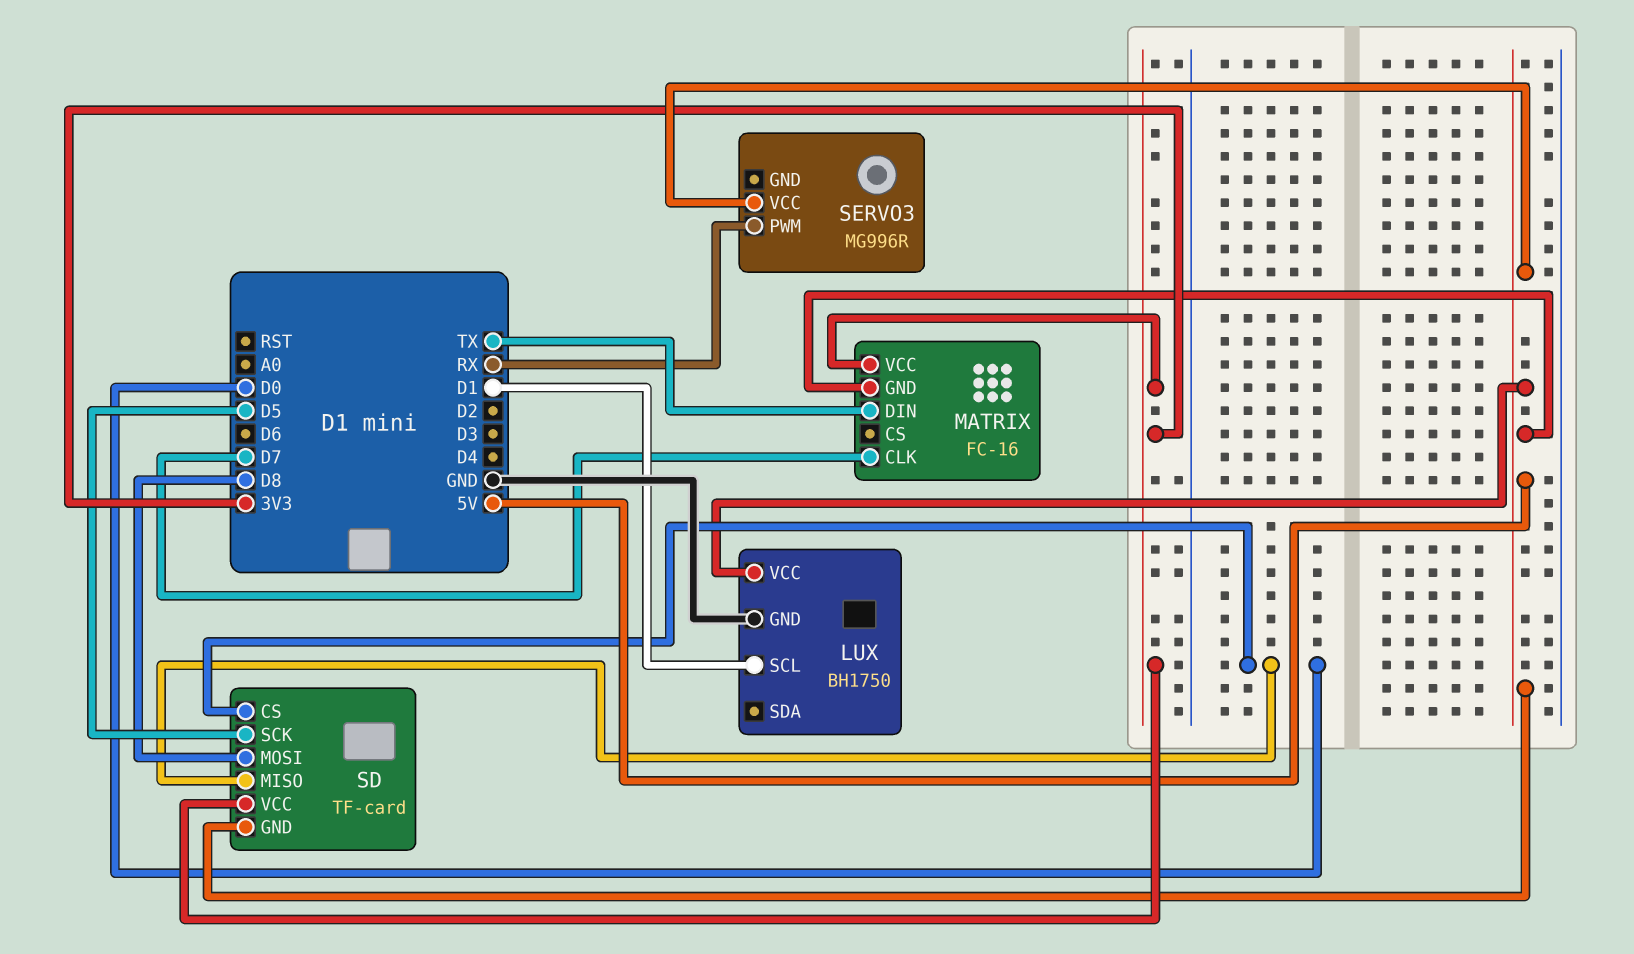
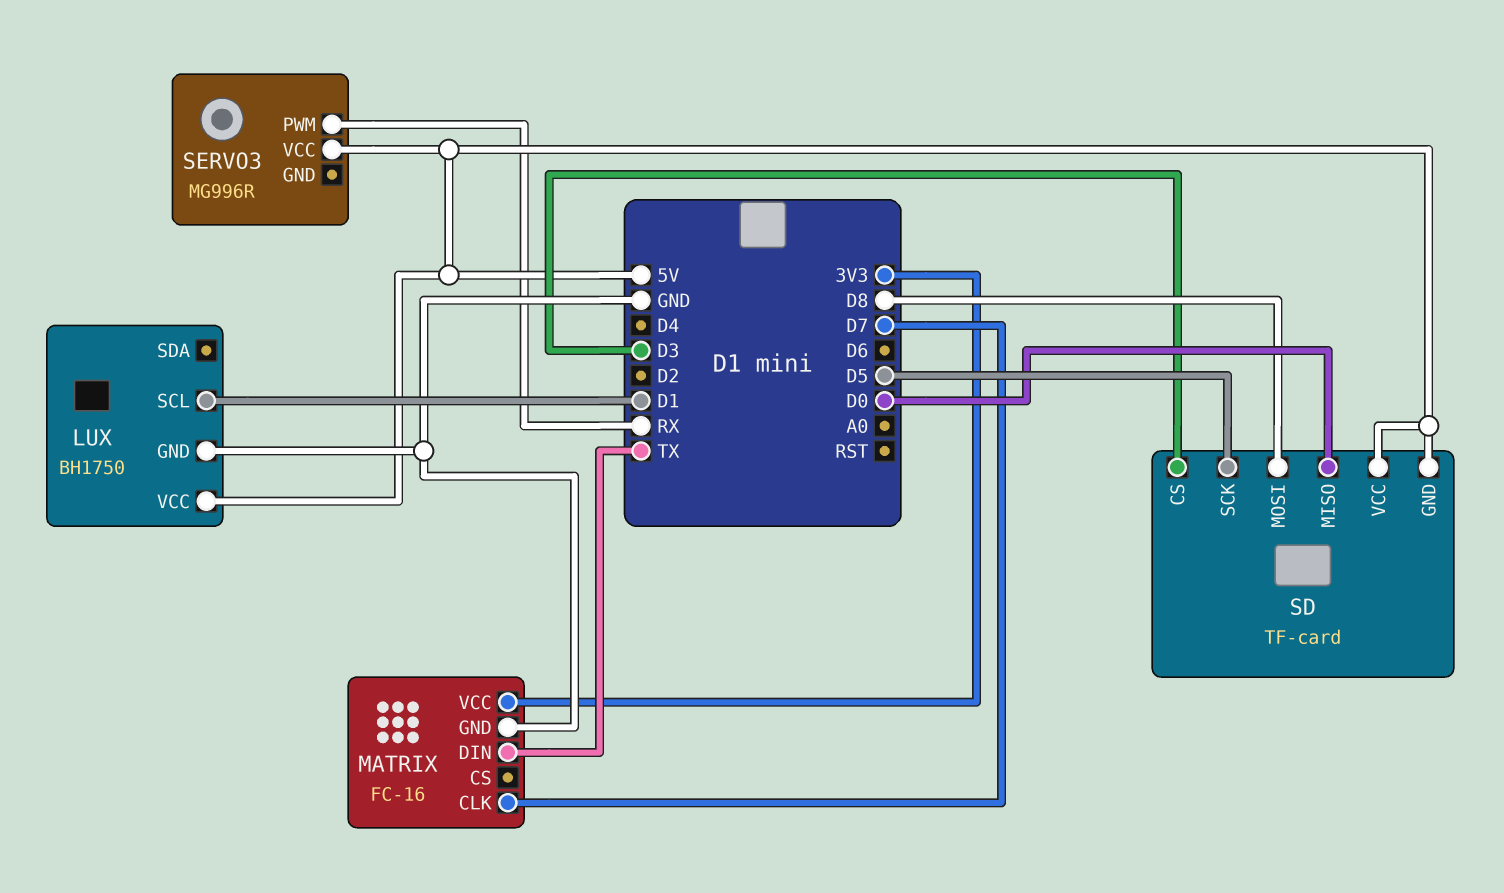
MATRIX pin GND: 5V -> GND
SD pin CS: D0 -> D3
SD pin VCC: 3V3 -> 5V

